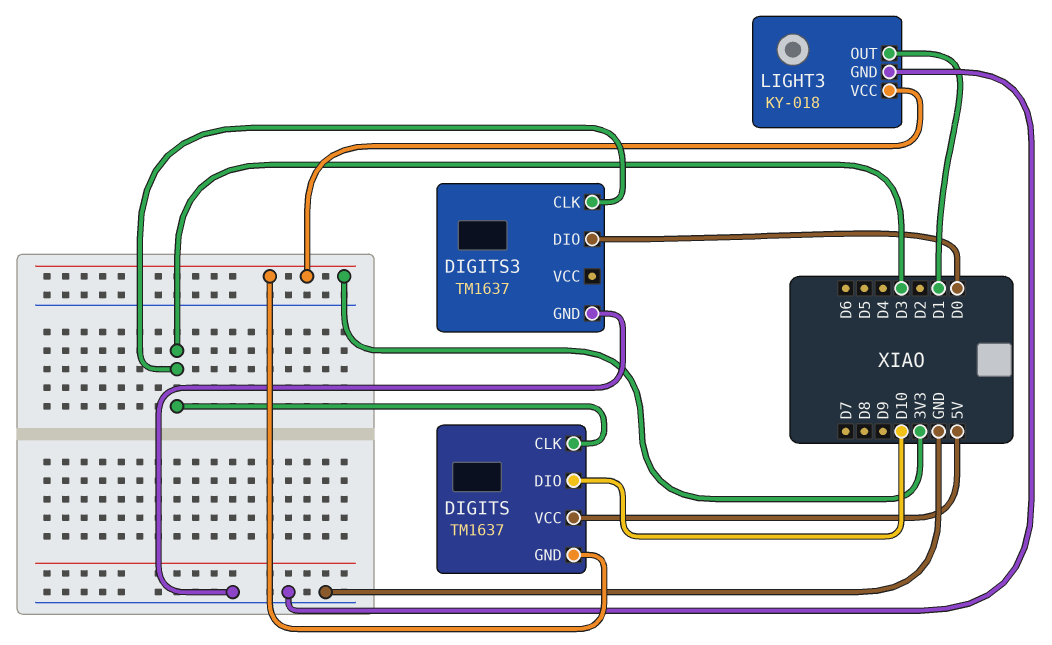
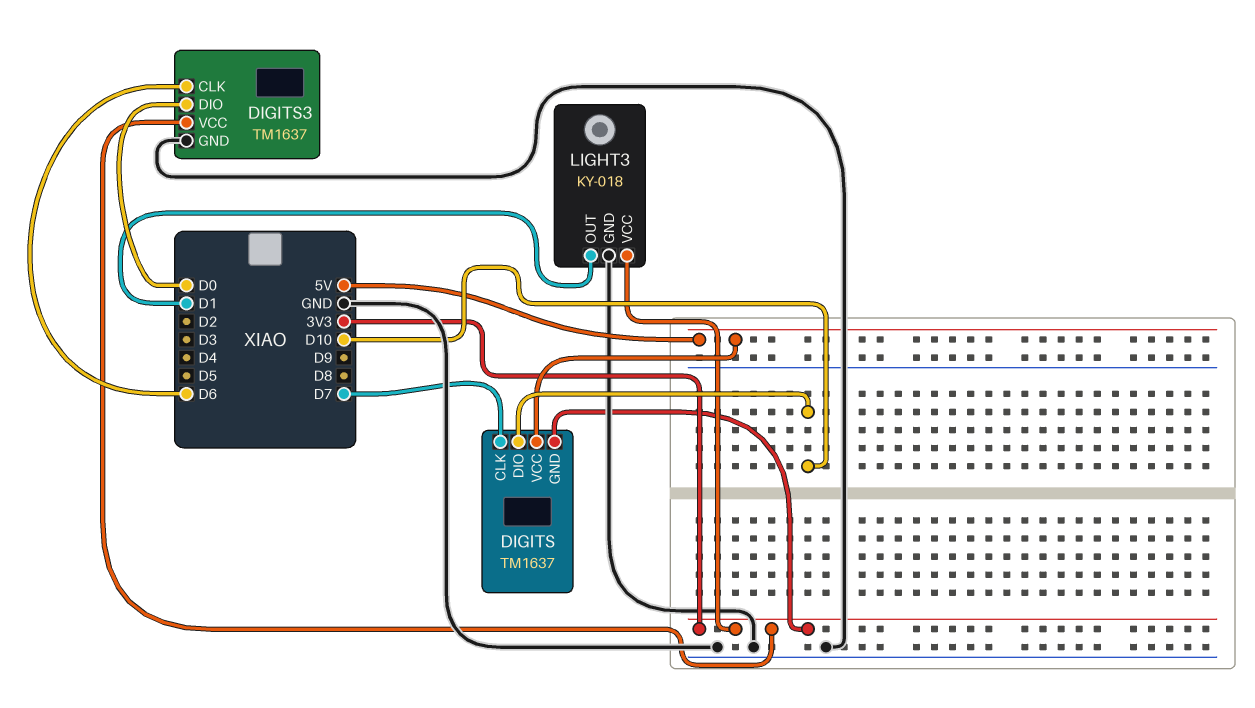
DIGITS pin CLK: D3 -> D7
DIGITS3 pin CLK: D3 -> D6
DIGITS3 pin VCC: none -> 3V3

